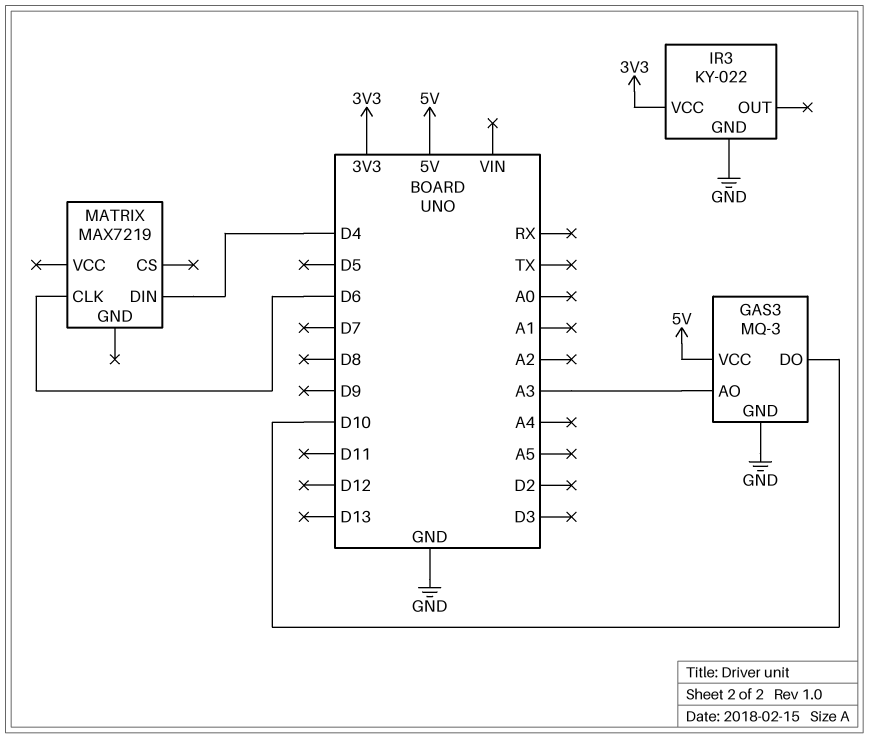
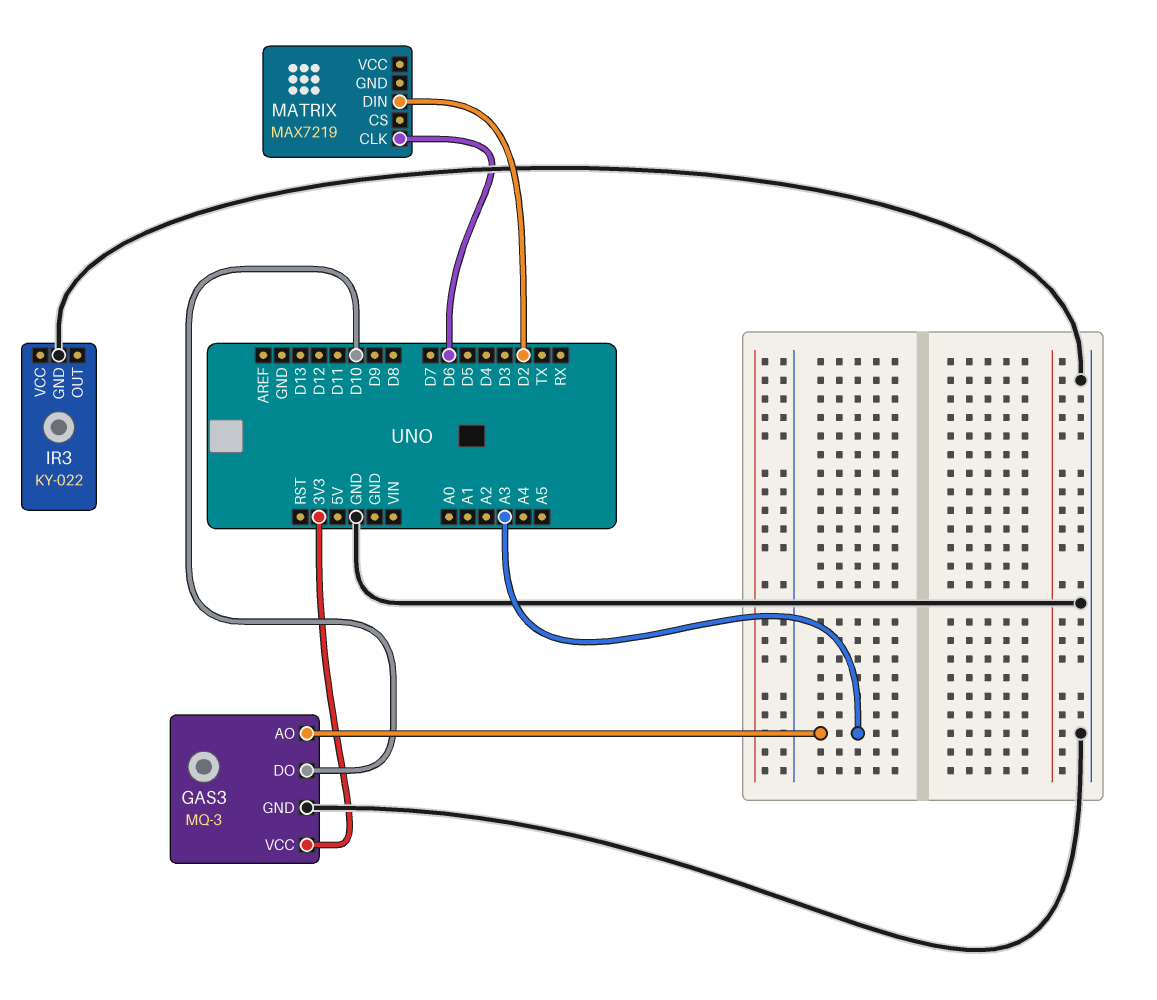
GAS3 pin VCC: 5V -> 3V3
IR3 pin VCC: 3V3 -> none
MATRIX pin DIN: D4 -> D2

